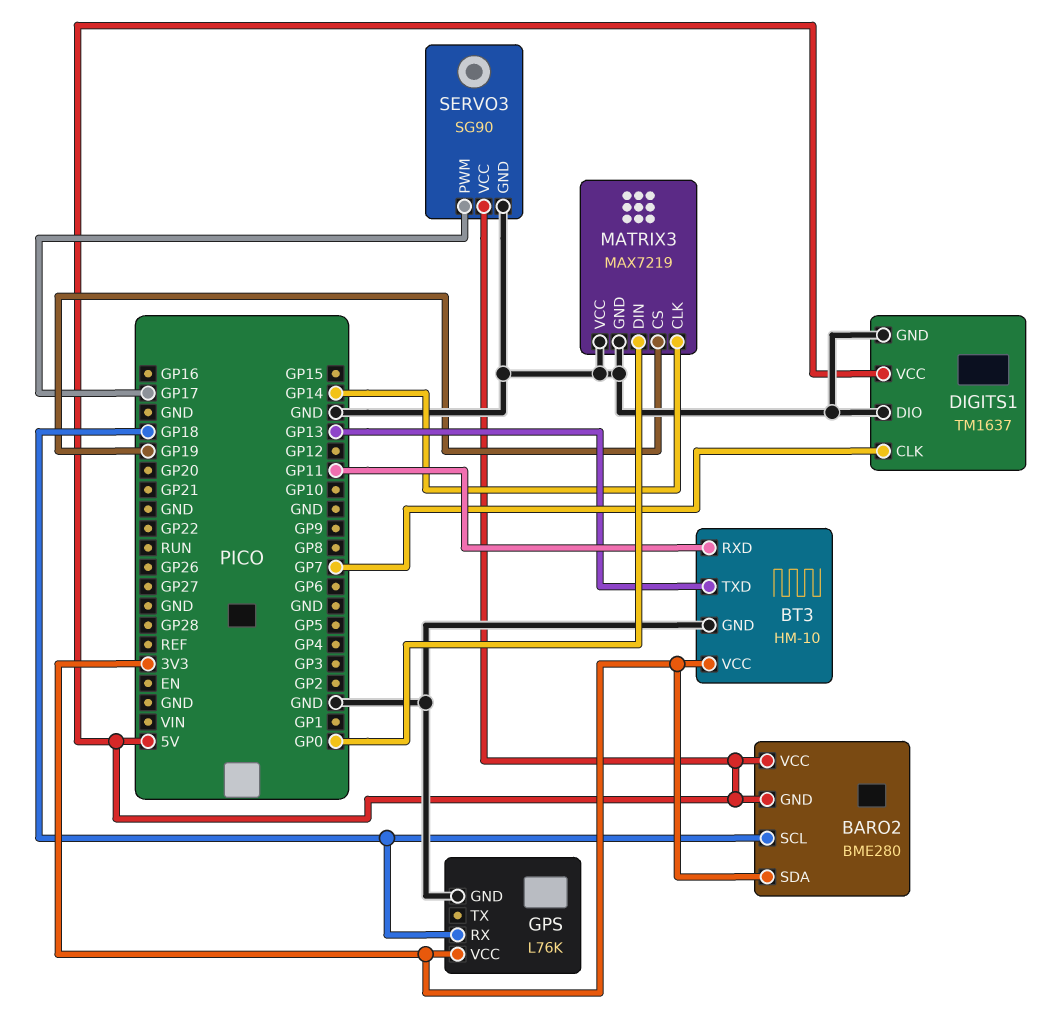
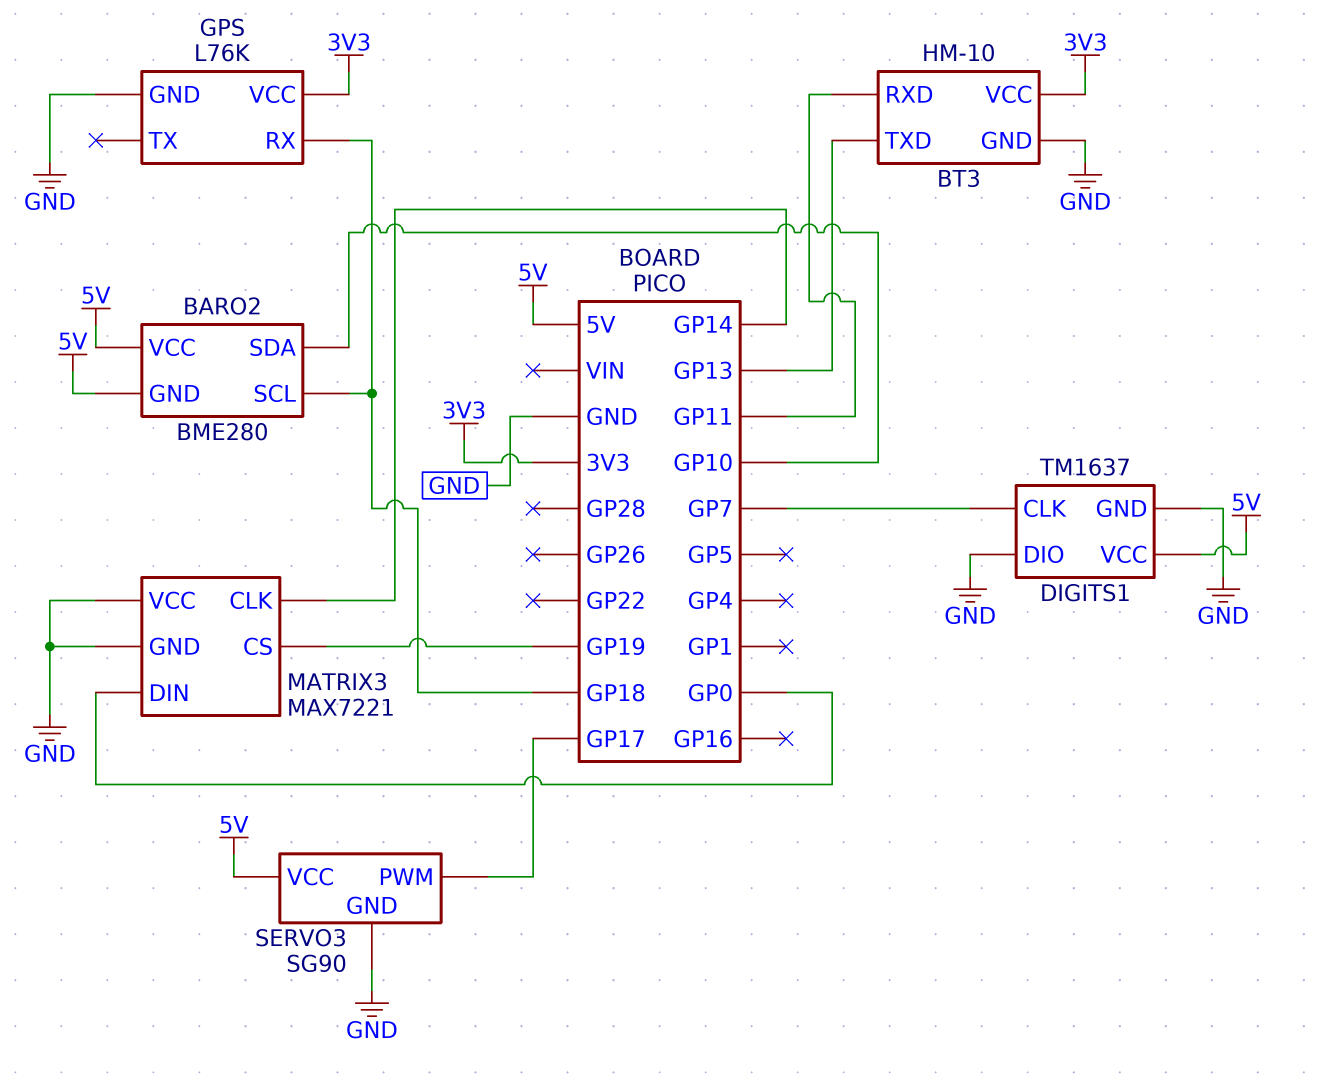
BARO2 pin SDA: 3V3 -> GP10
MATRIX3: MAX7219 -> MAX7221

